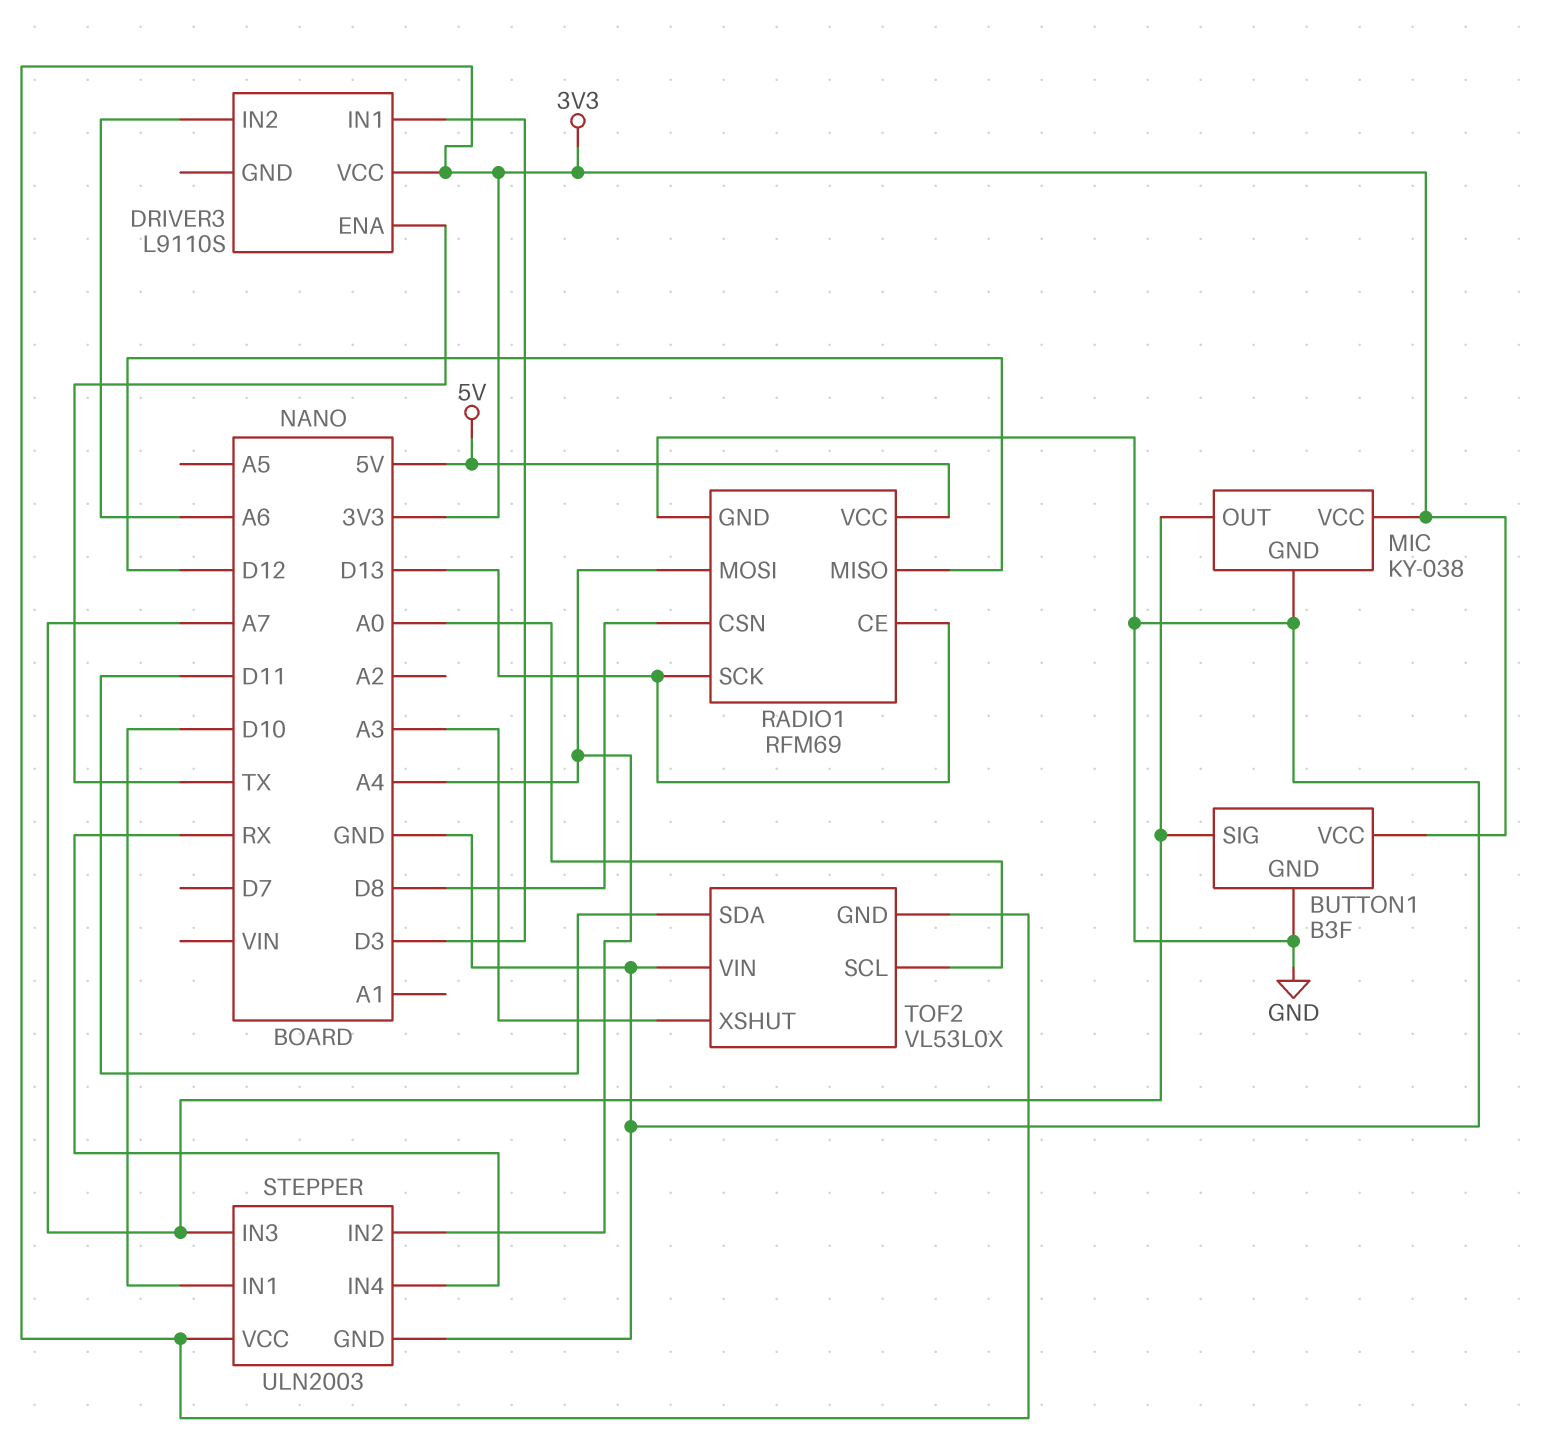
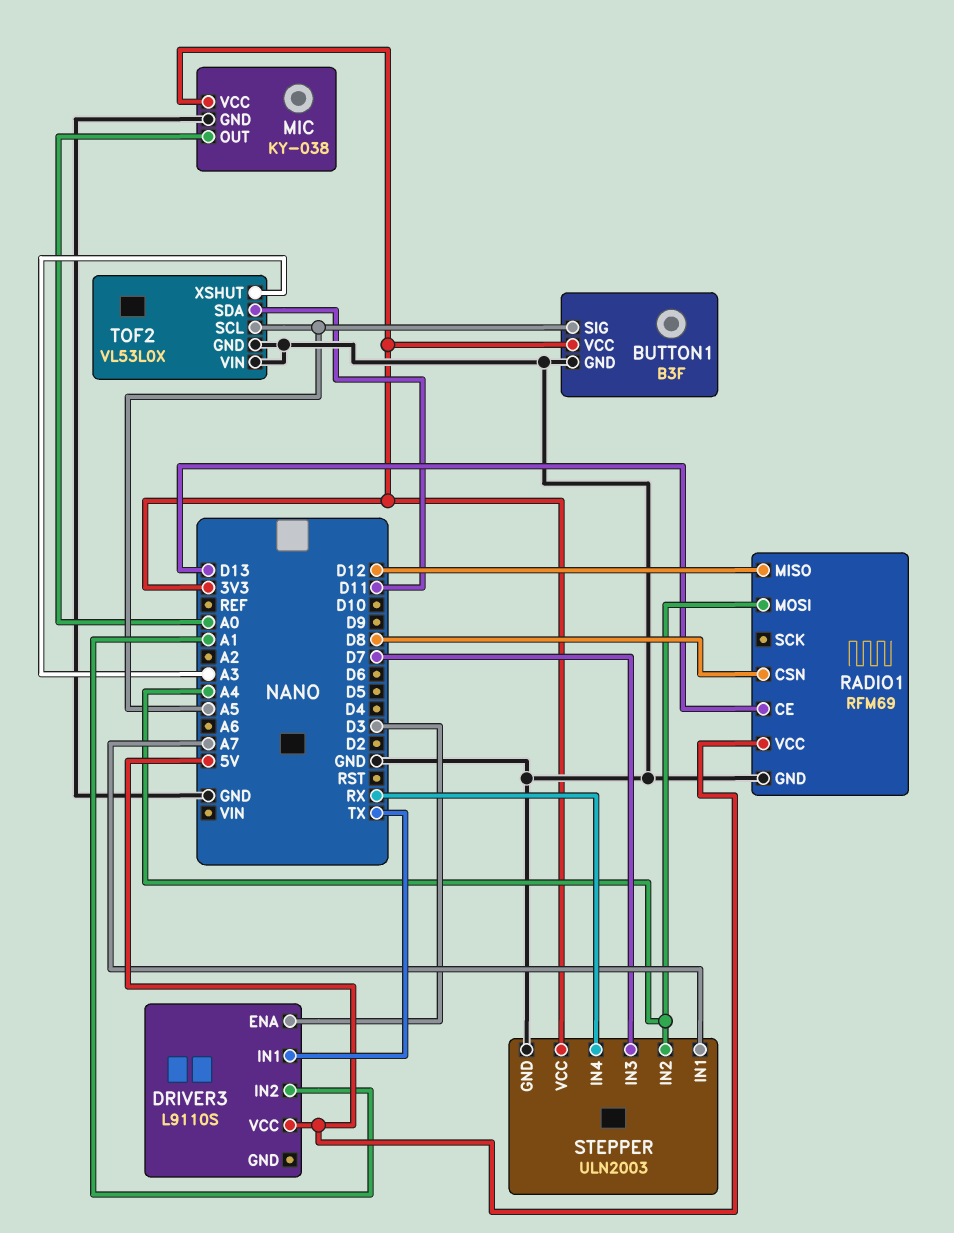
BUTTON1 pin SIG: A7 -> A5
DRIVER3 pin ENA: TX -> D3
DRIVER3 pin IN1: D3 -> TX
DRIVER3 pin IN2: A6 -> A1
DRIVER3 pin VCC: 3V3 -> 5V
MIC pin OUT: A7 -> A0
RADIO1 pin SCK: D13 -> none
STEPPER pin IN1: D10 -> A7
STEPPER pin IN3: A7 -> D7
TOF2 pin GND: 3V3 -> GND
TOF2 pin SCL: A0 -> A5

